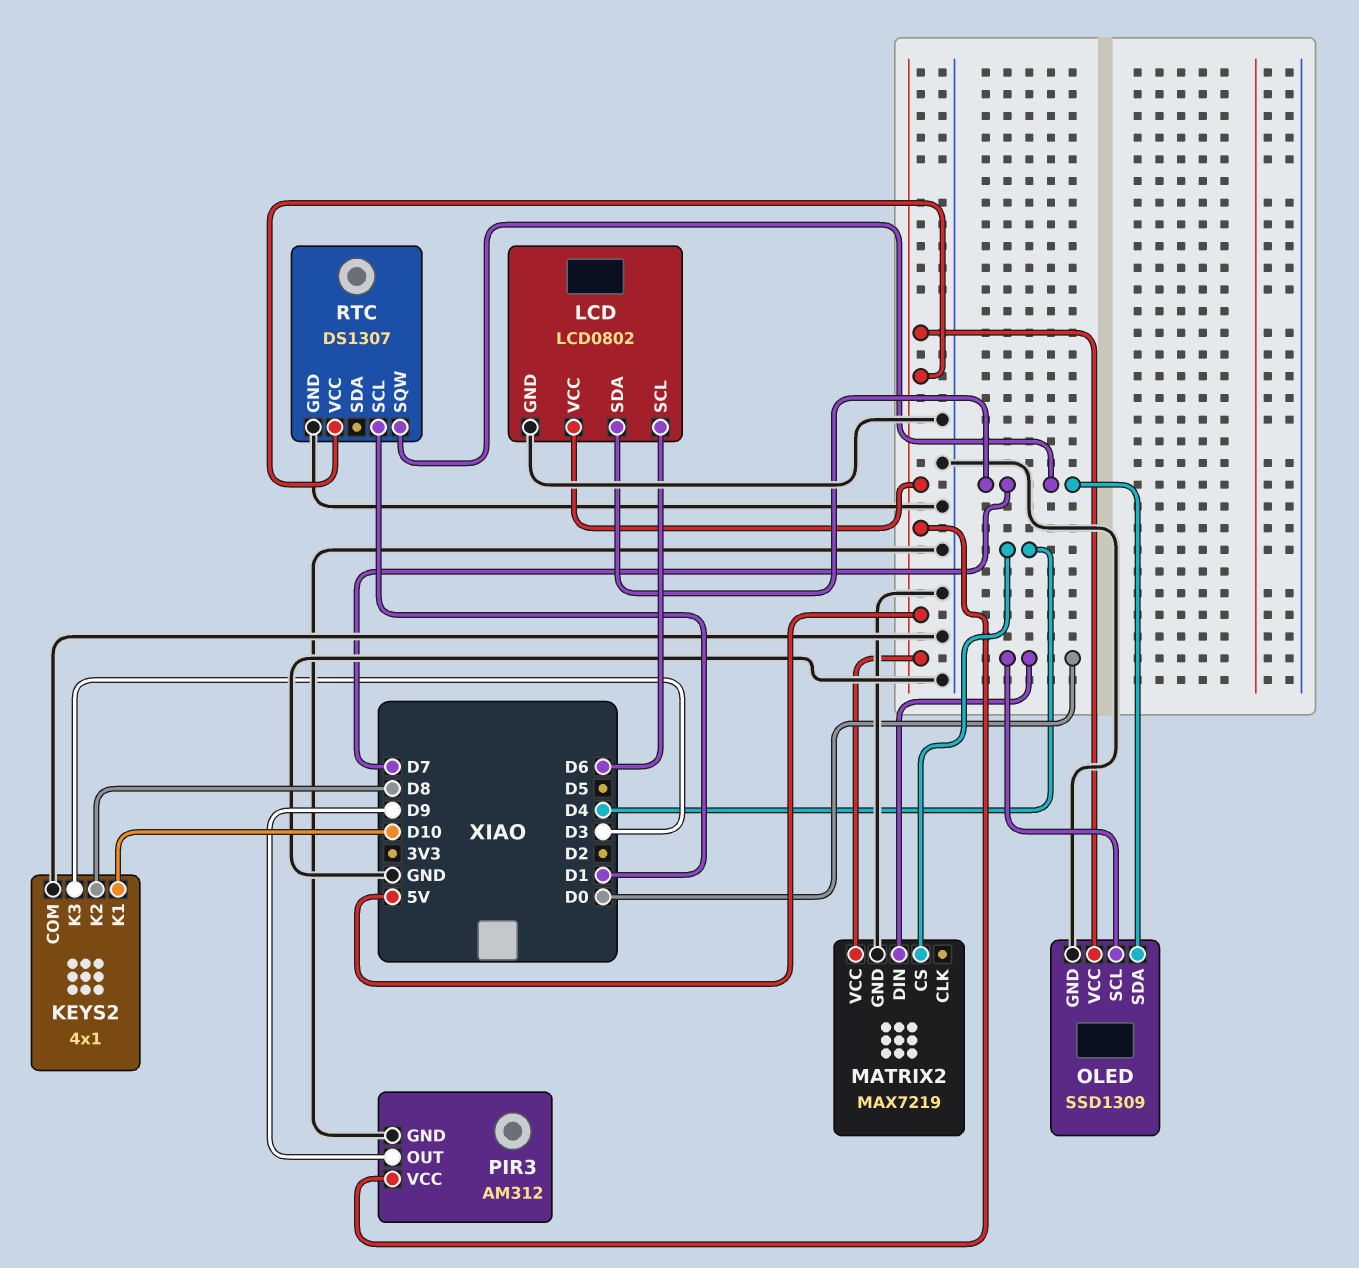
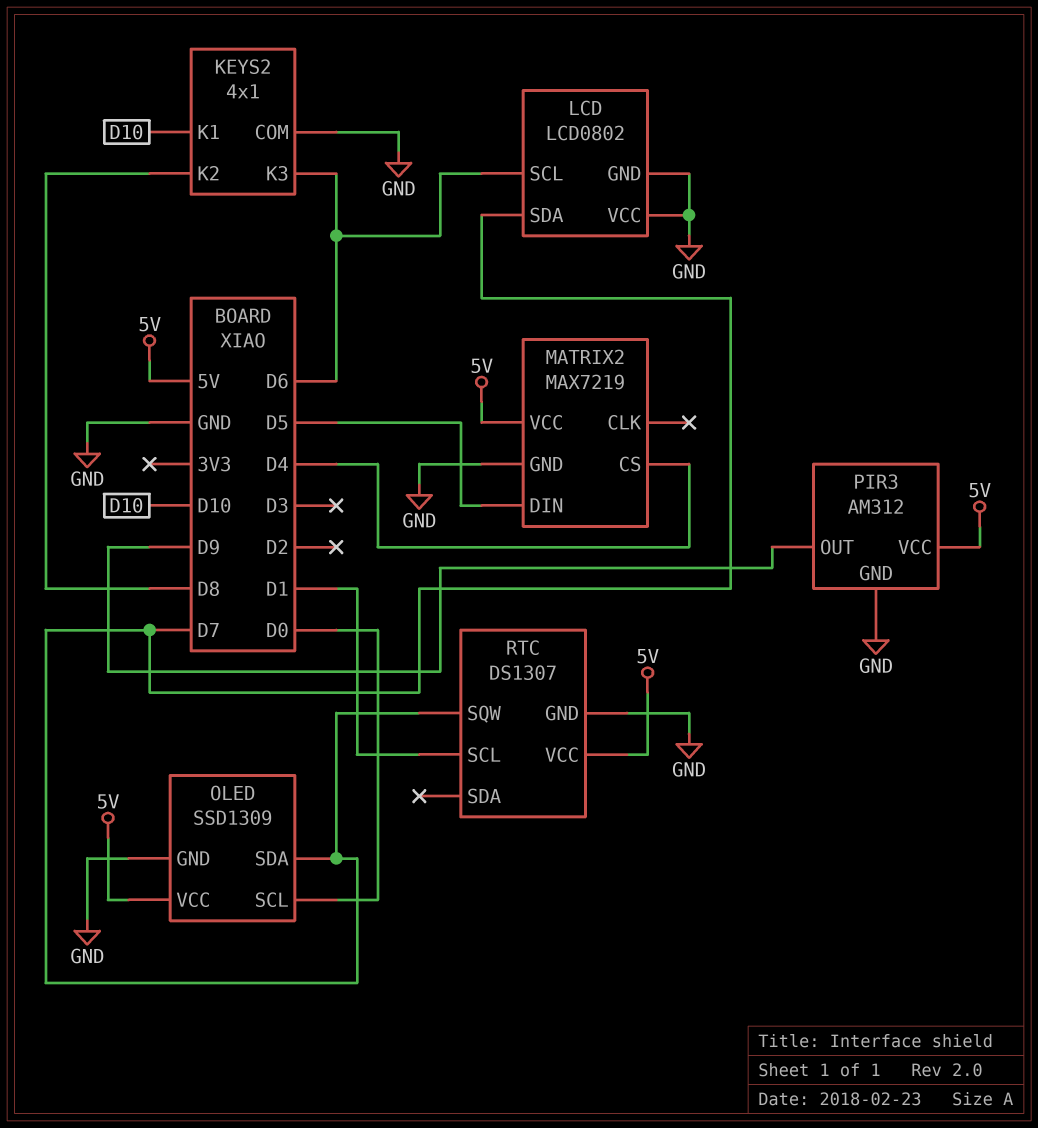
KEYS2 pin K3: D3 -> D6
LCD pin VCC: 5V -> GND
MATRIX2 pin DIN: D0 -> D5

